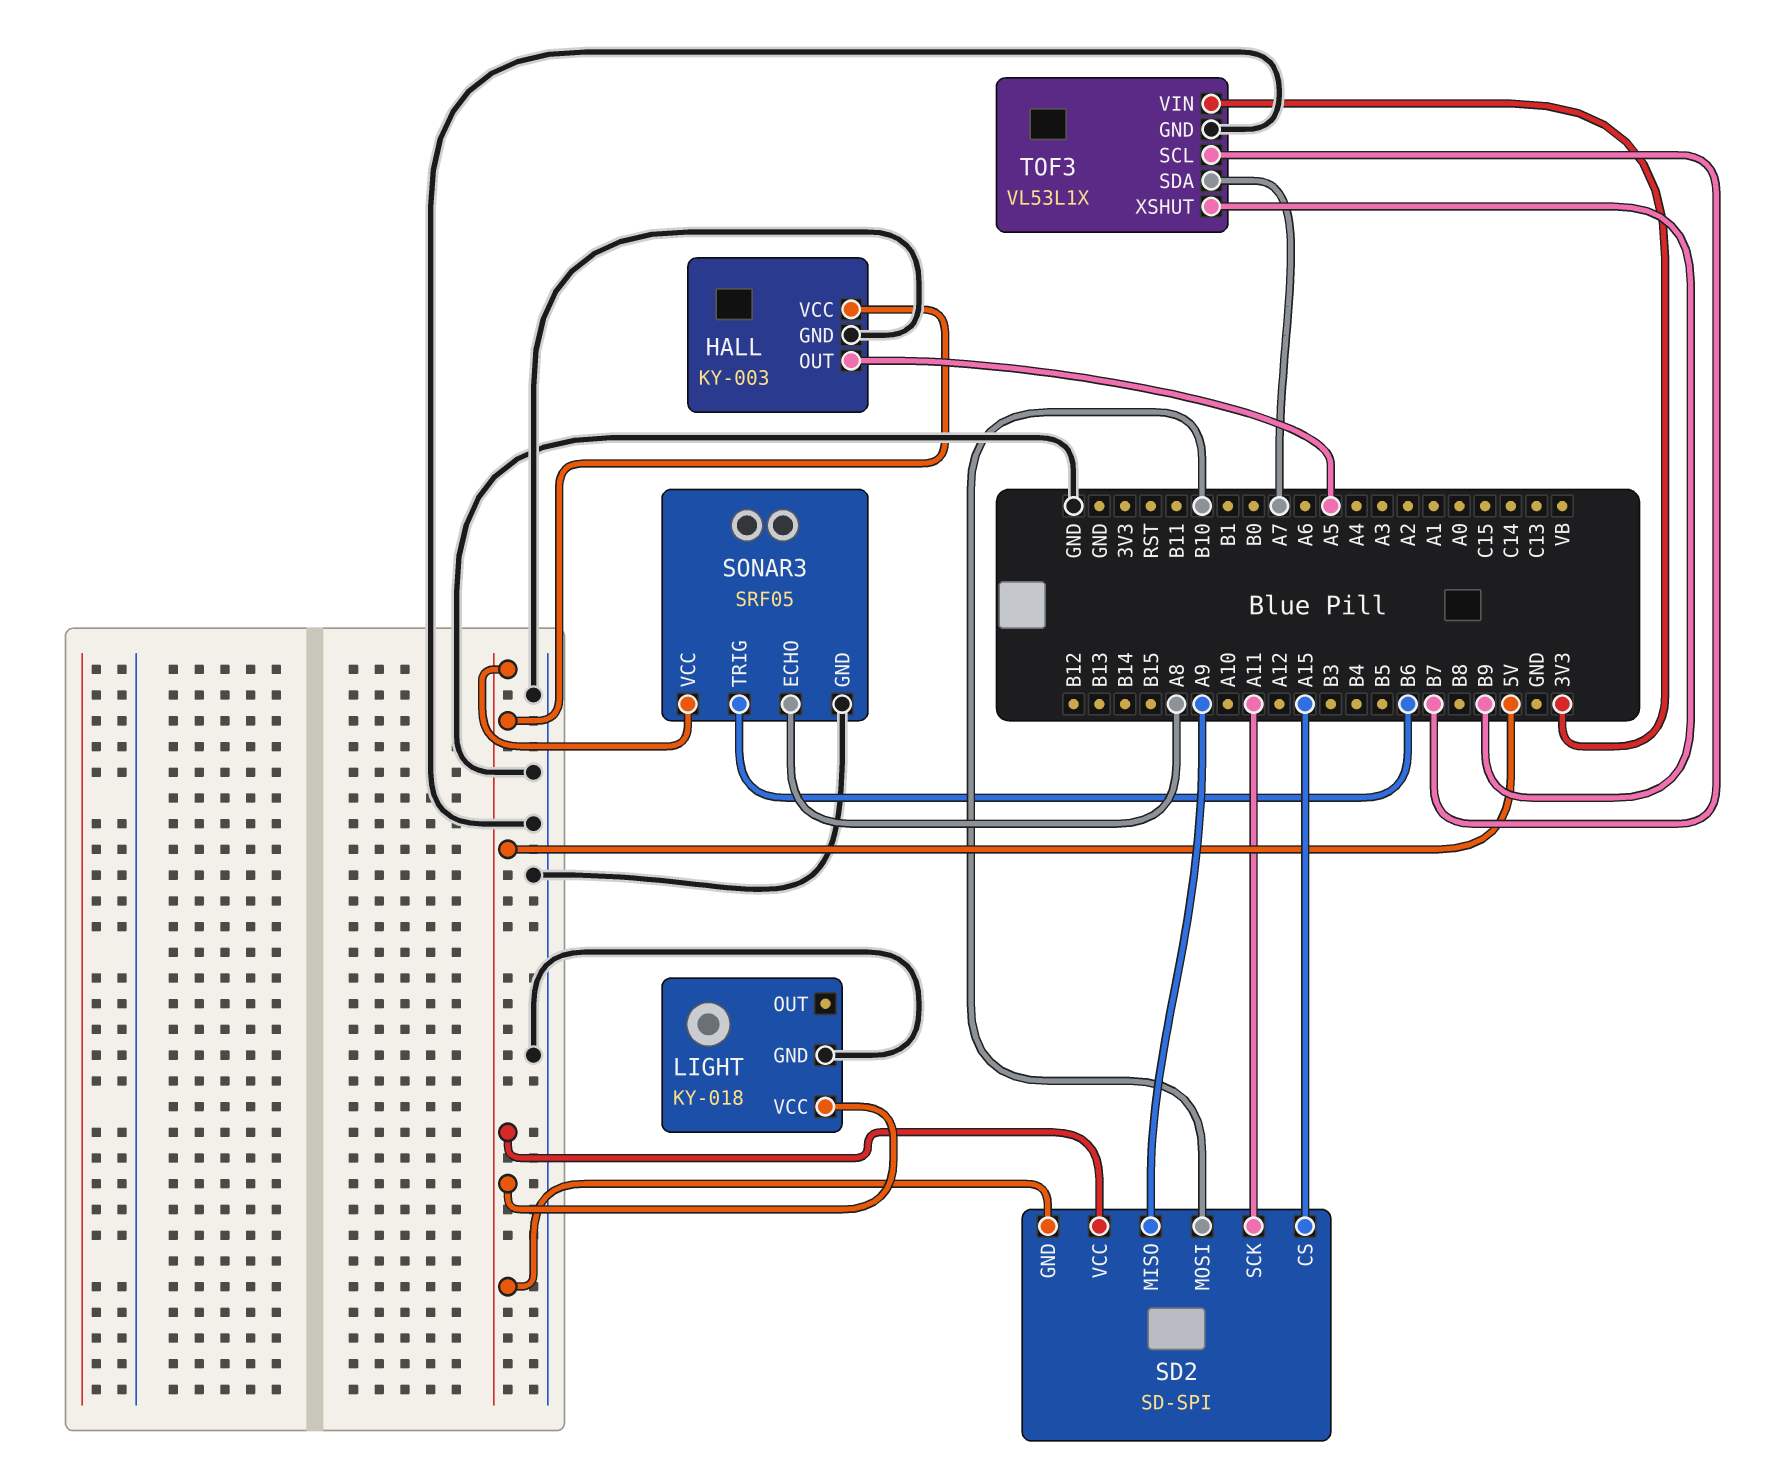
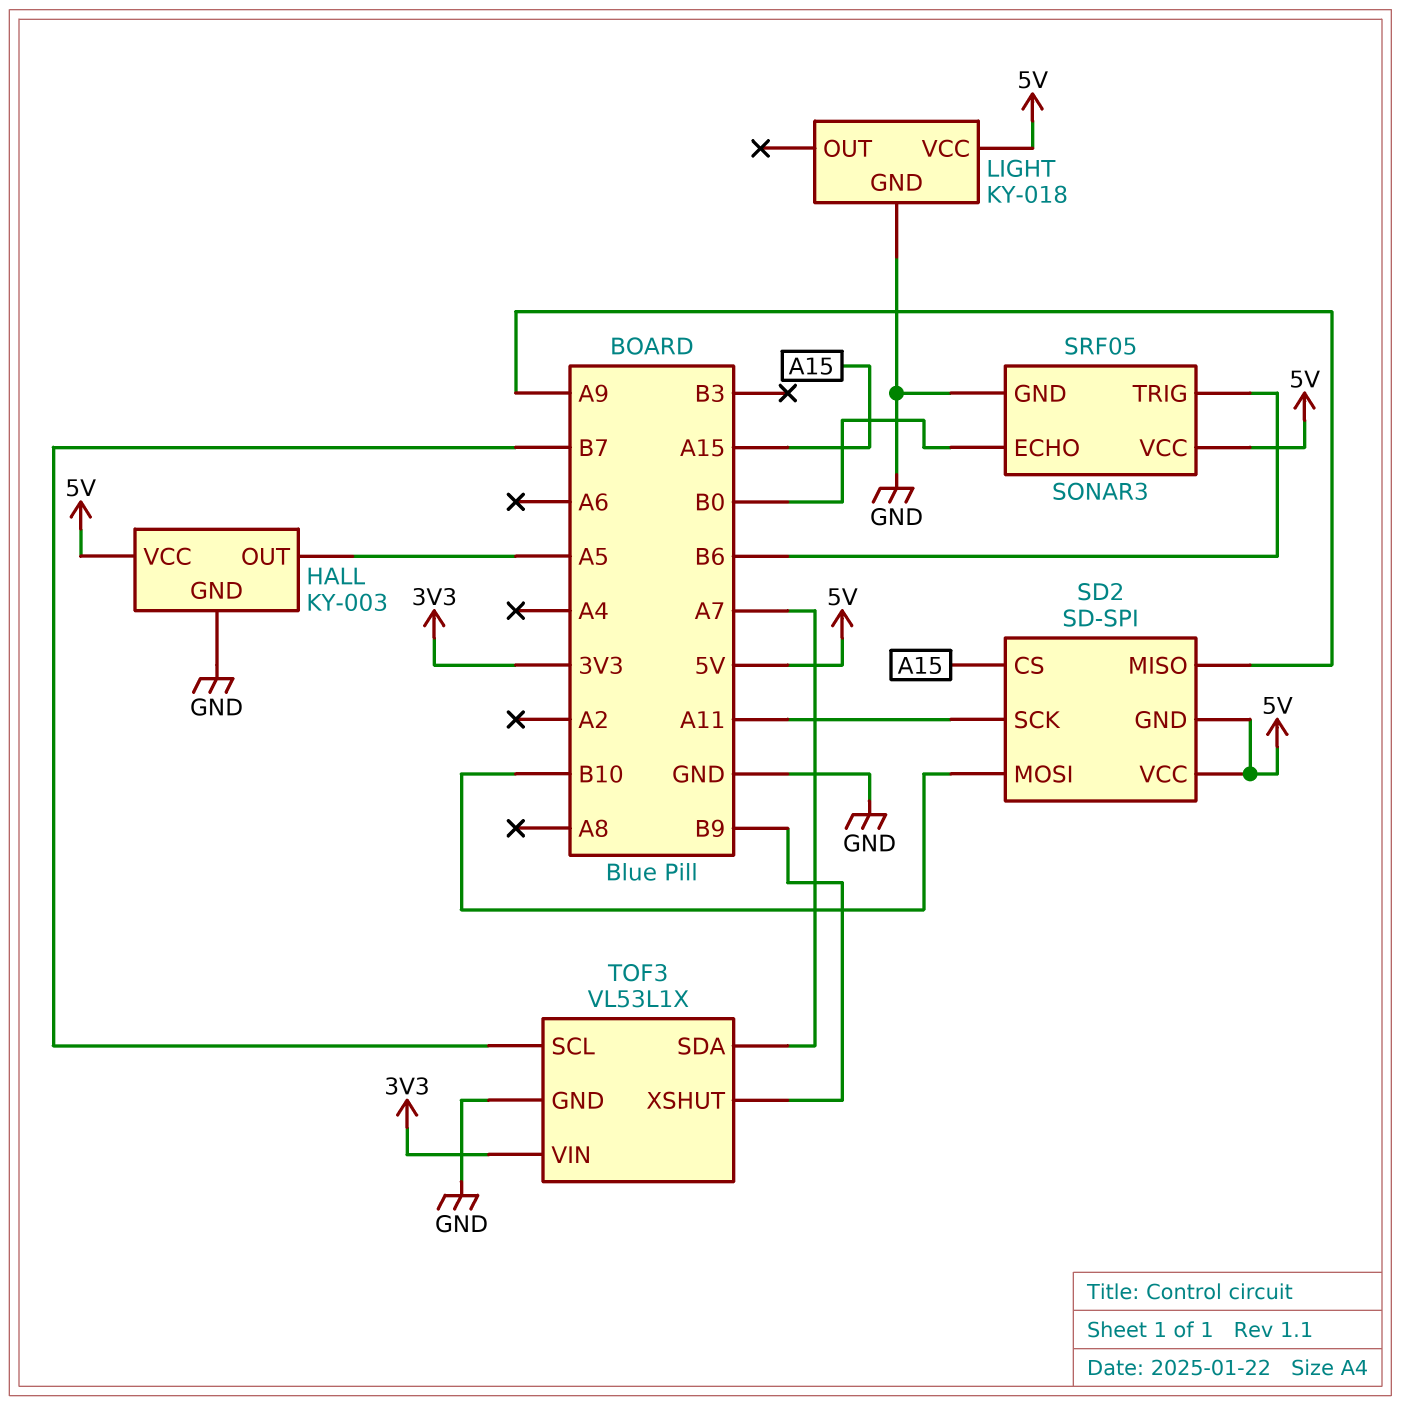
SONAR3 pin ECHO: A8 -> B0

